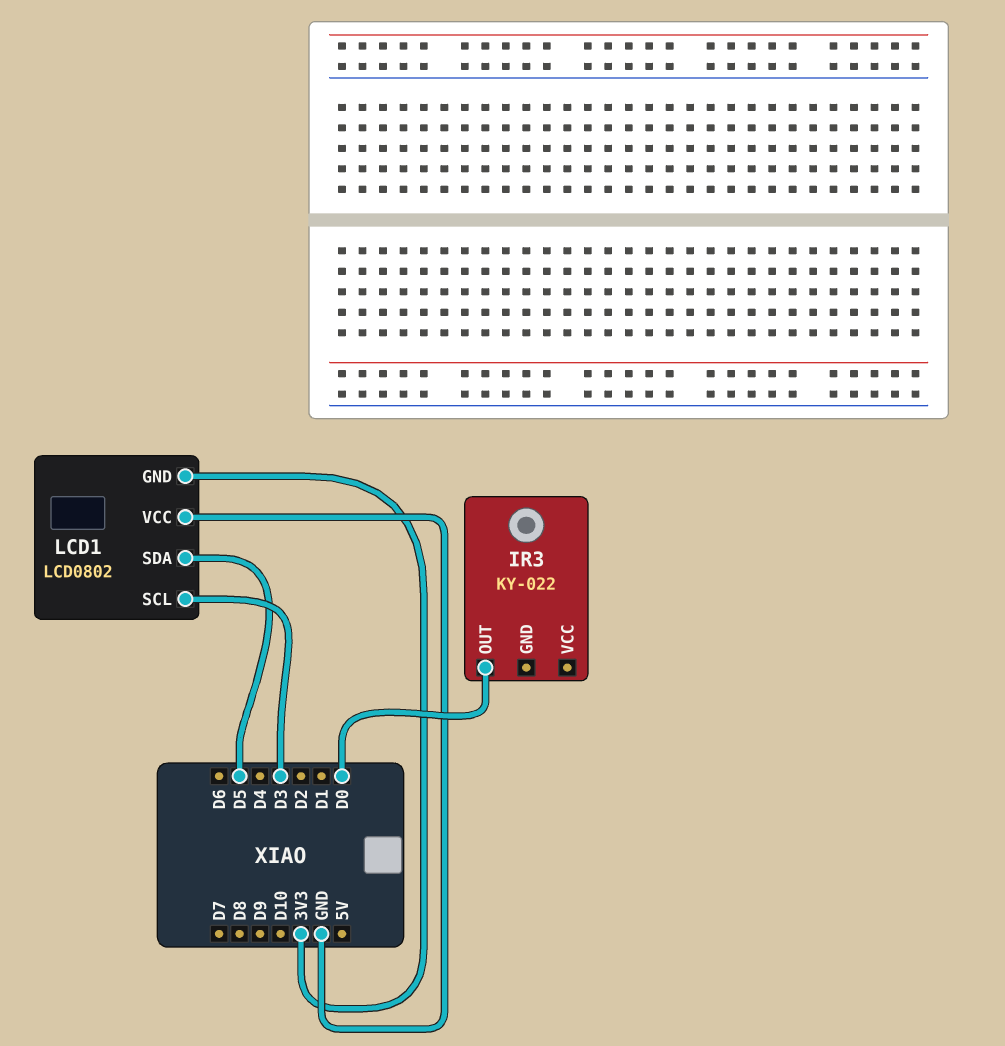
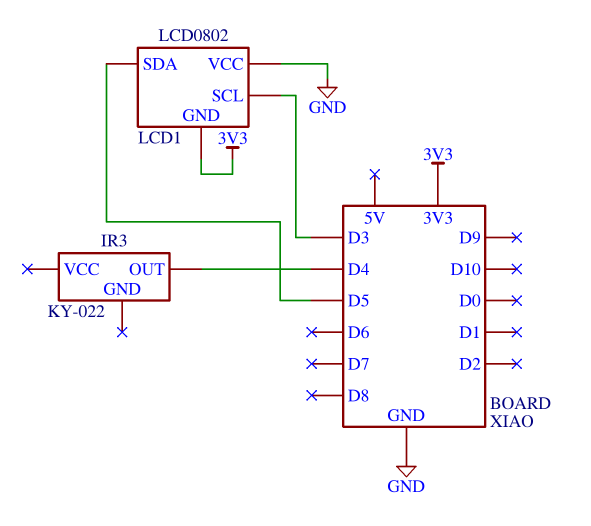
IR3 pin OUT: D0 -> D4

